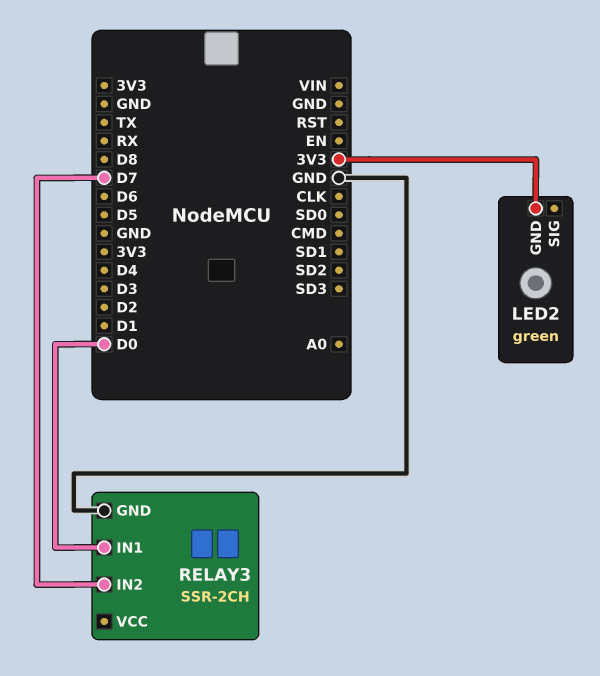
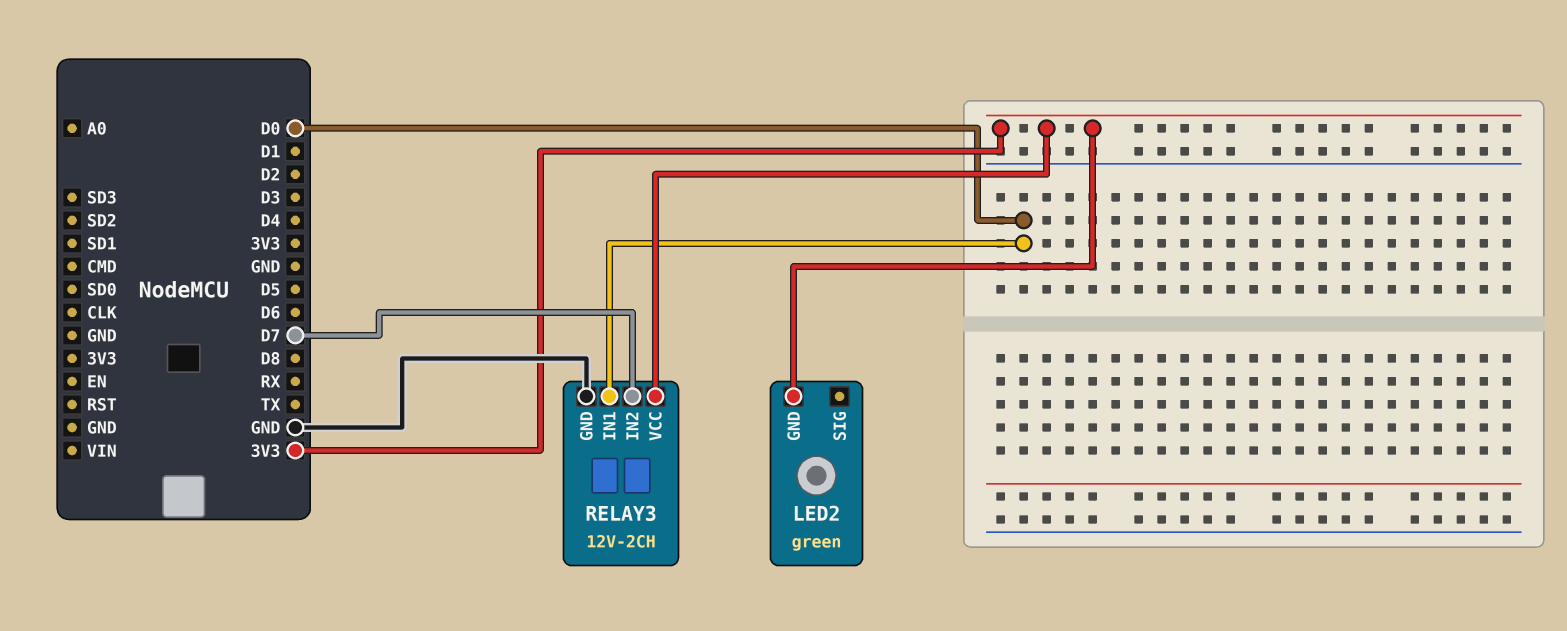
RELAY3: SSR-2CH -> 12V-2CH
RELAY3 pin VCC: none -> 3V3

